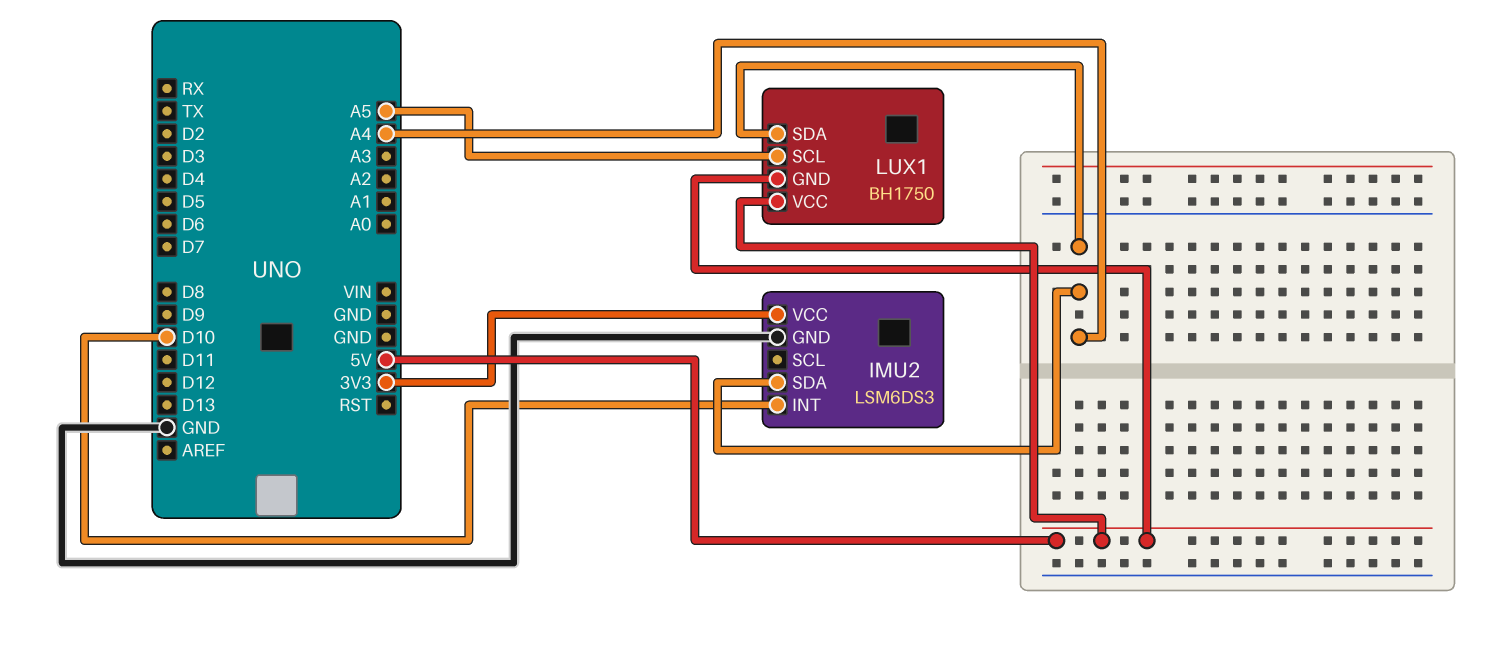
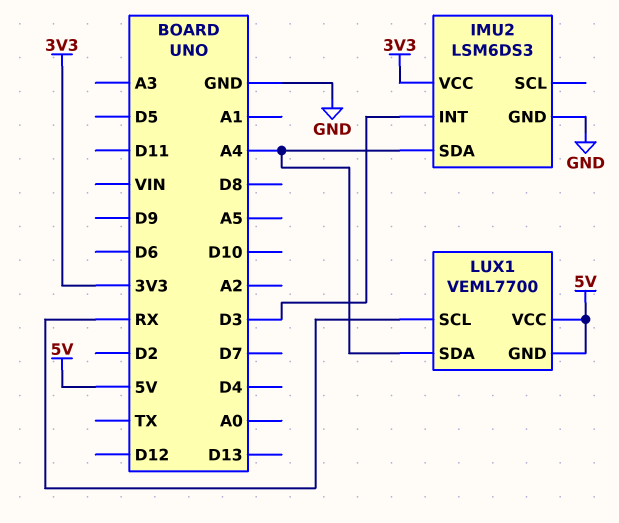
IMU2 pin INT: D10 -> D3
LUX1: BH1750 -> VEML7700
LUX1 pin SCL: A5 -> RX

